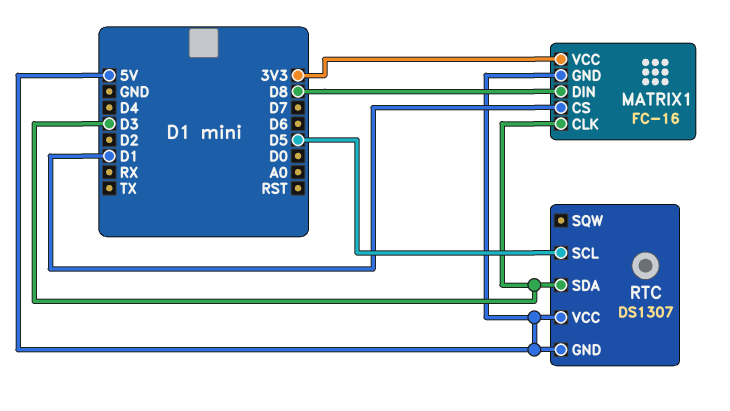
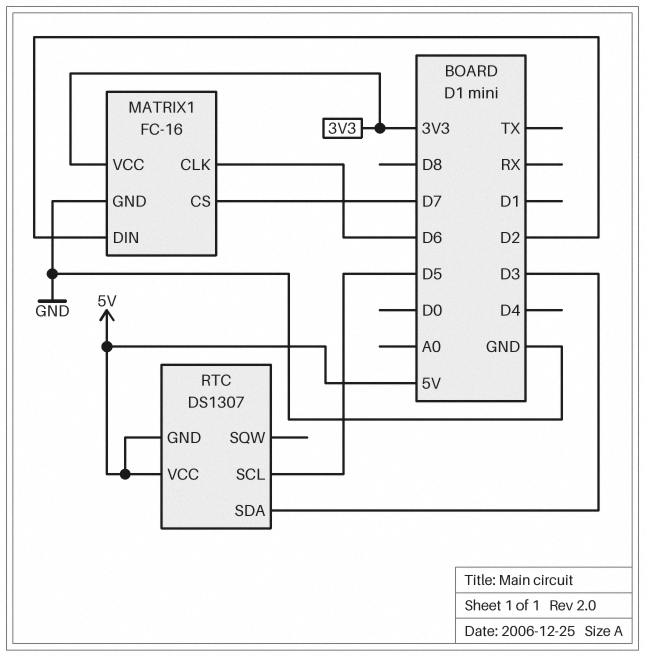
MATRIX1 pin CLK: D3 -> D6
MATRIX1 pin CS: D1 -> D7
MATRIX1 pin DIN: D8 -> D2
MATRIX1 pin GND: 5V -> GND

